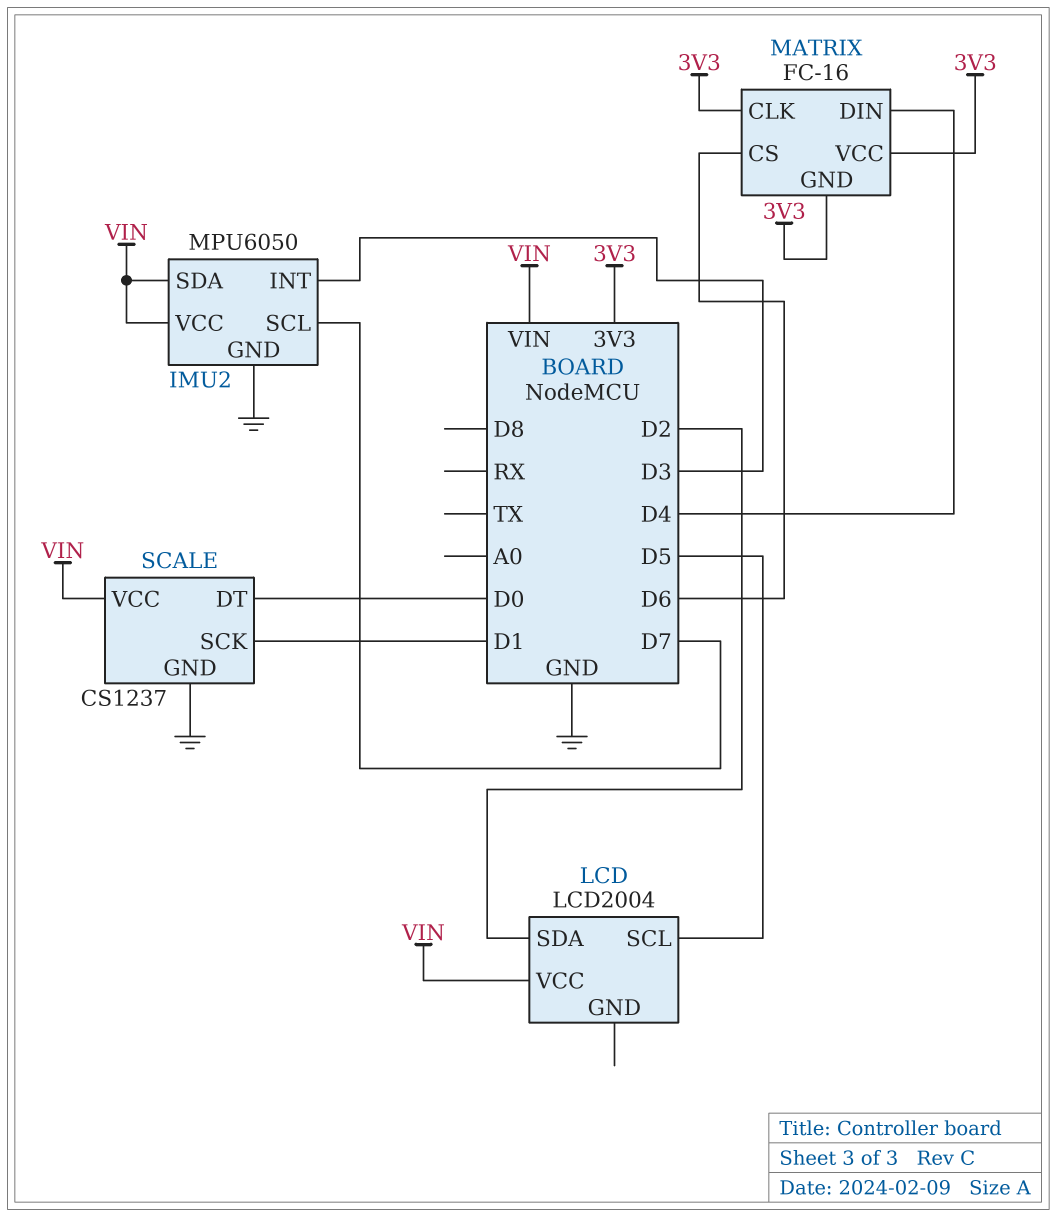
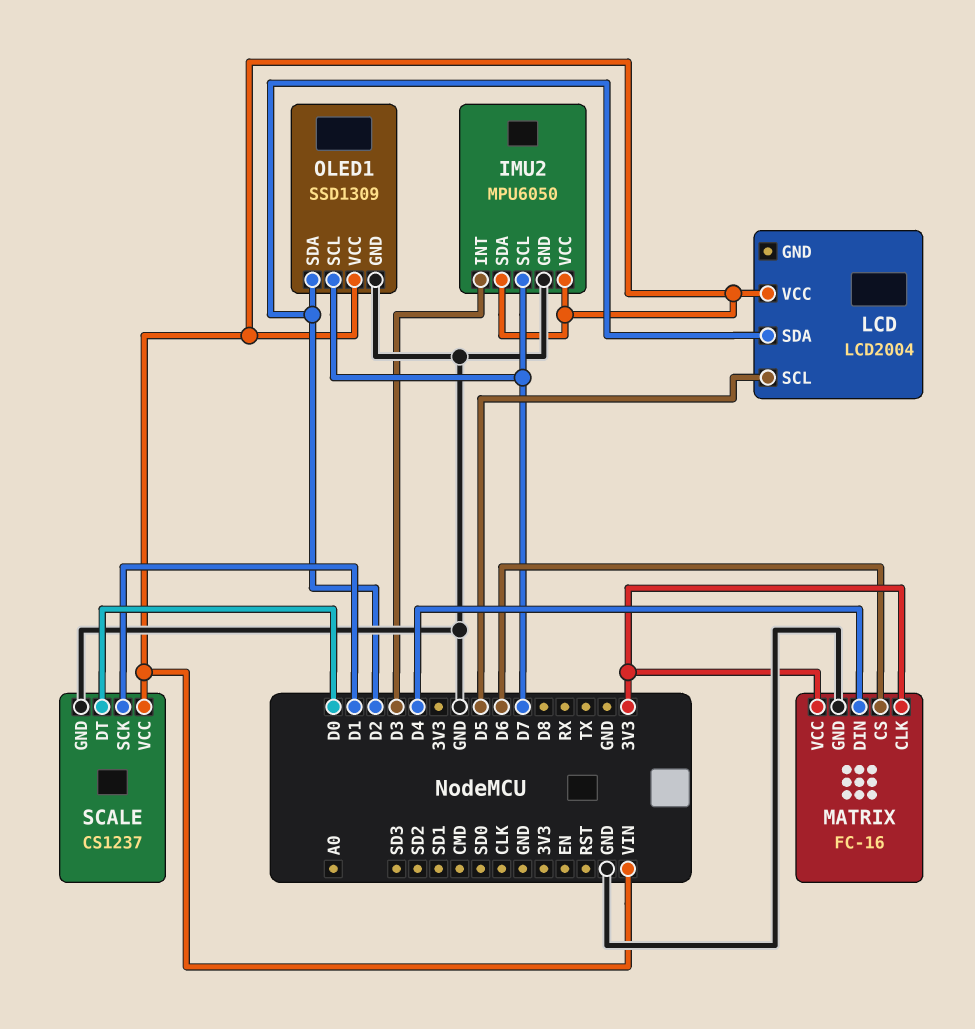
MATRIX pin GND: 3V3 -> GND
OLED1: none -> SSD1309
OLED1 pin GND: none -> GND
OLED1 pin SCL: none -> D7
OLED1 pin SDA: none -> D2
OLED1 pin VCC: none -> VIN

